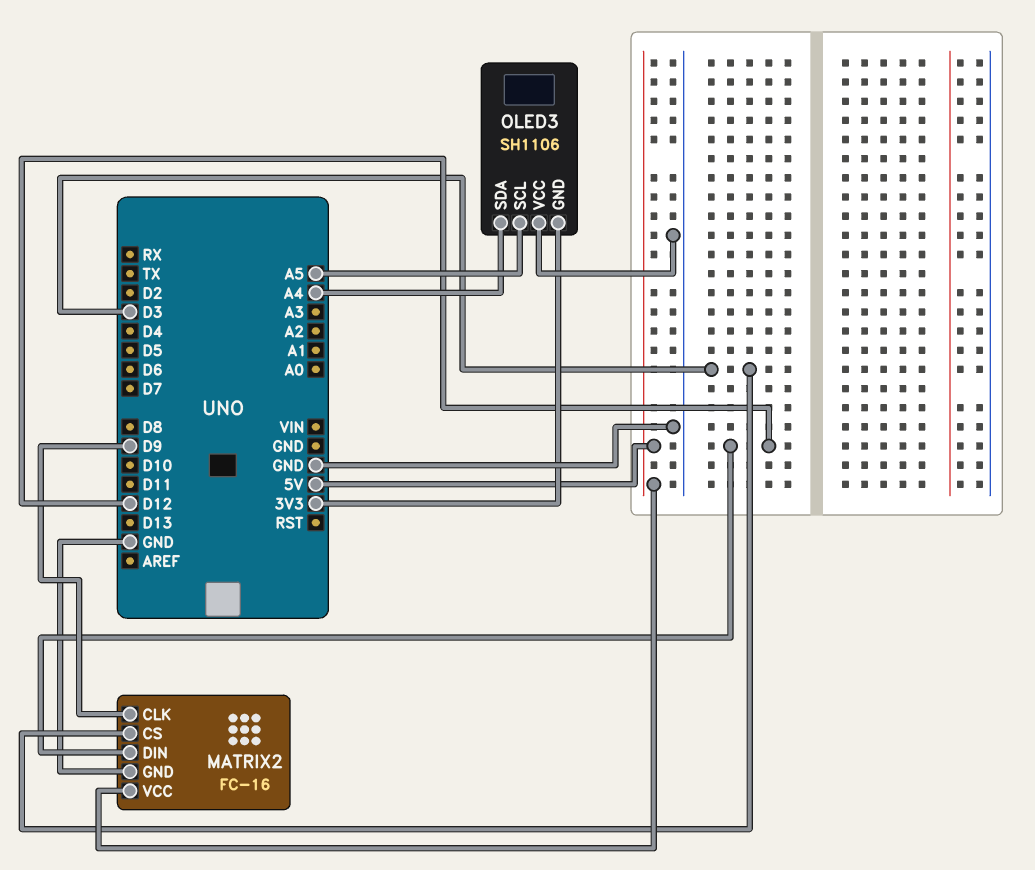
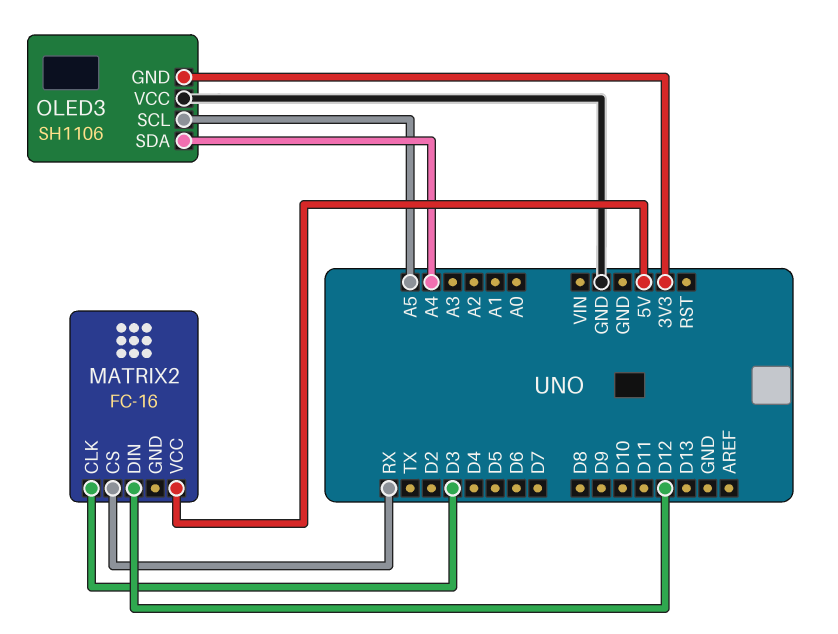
MATRIX2 pin CLK: D9 -> D3
MATRIX2 pin CS: D3 -> RX
MATRIX2 pin GND: GND -> none

